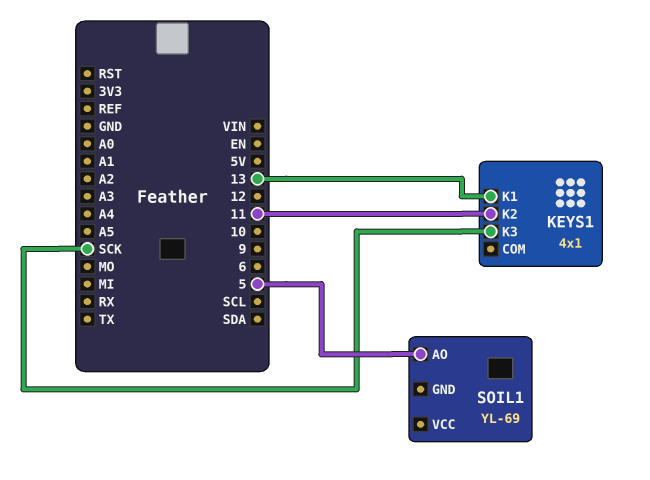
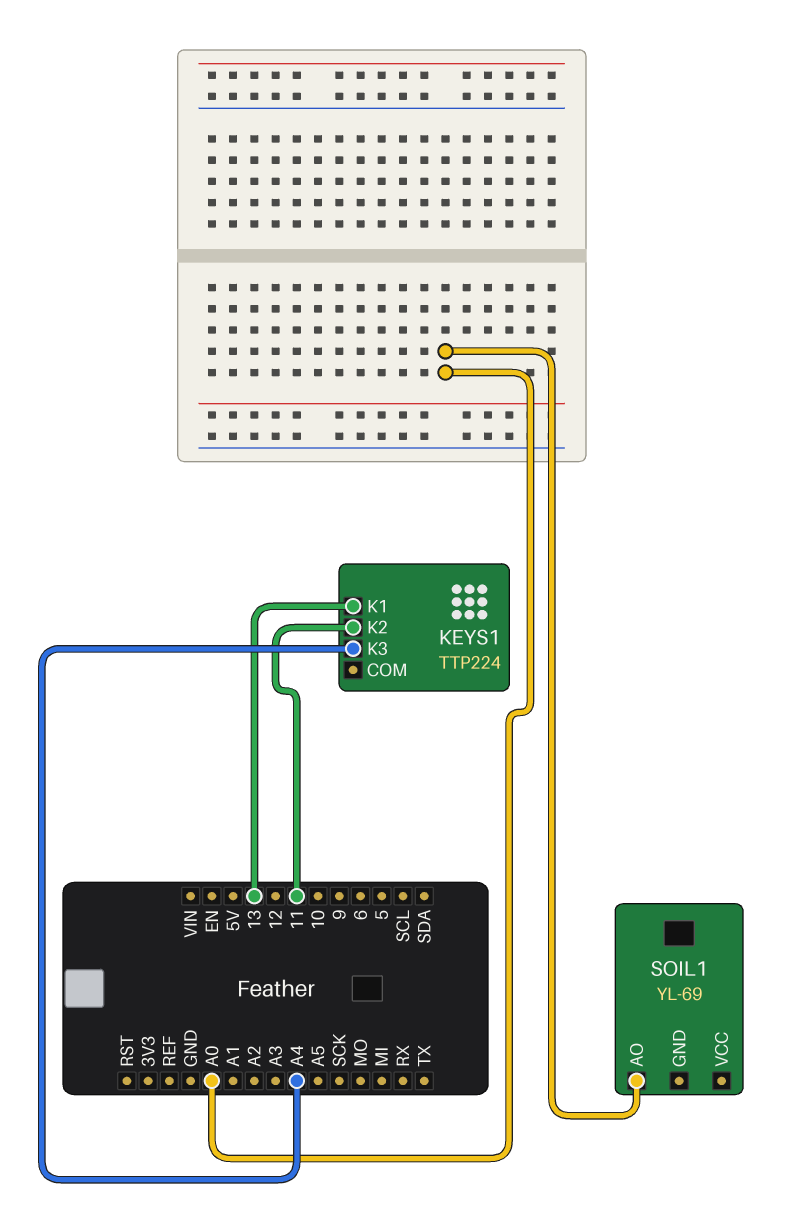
KEYS1: 4x1 -> TTP224
KEYS1 pin K3: SCK -> A4
SOIL1 pin AO: 5 -> A0

